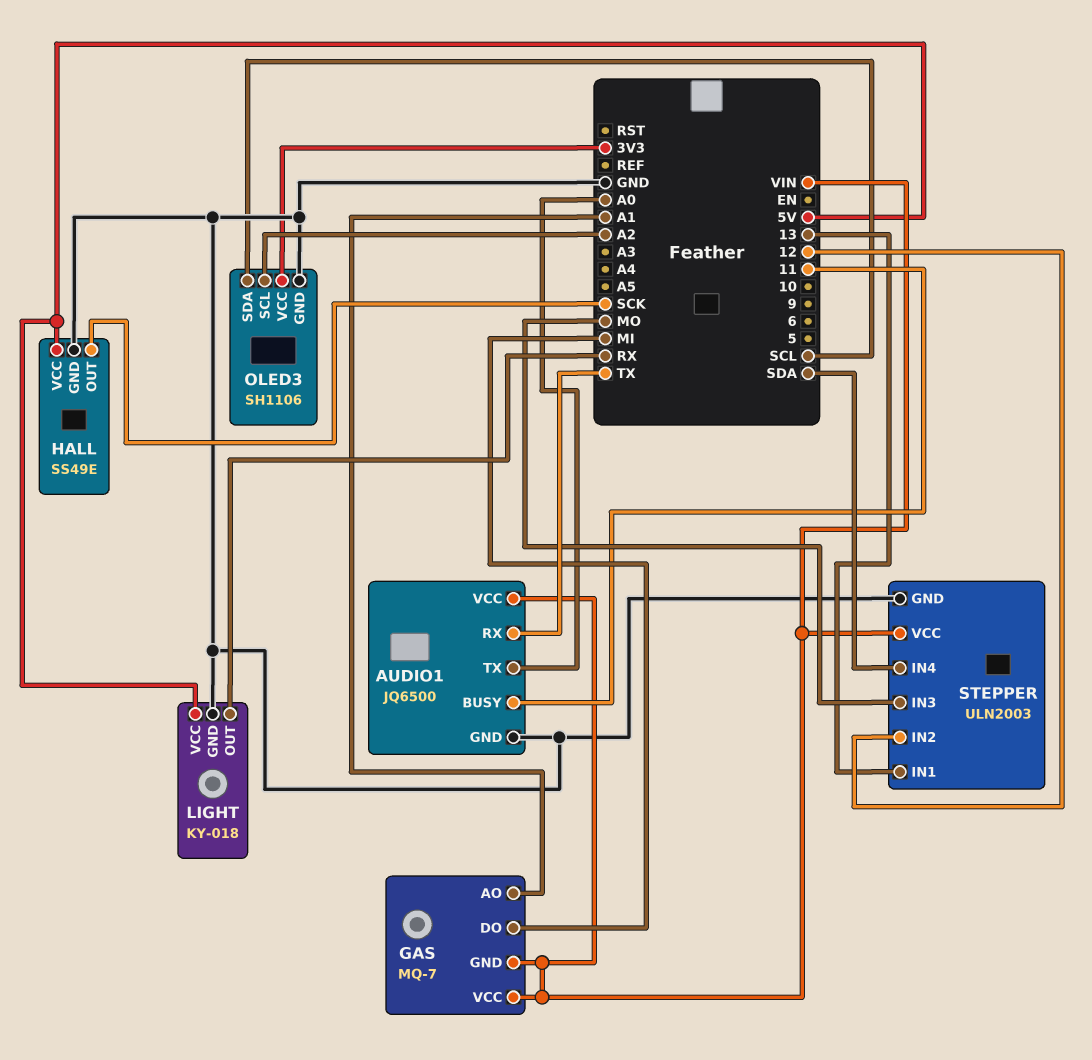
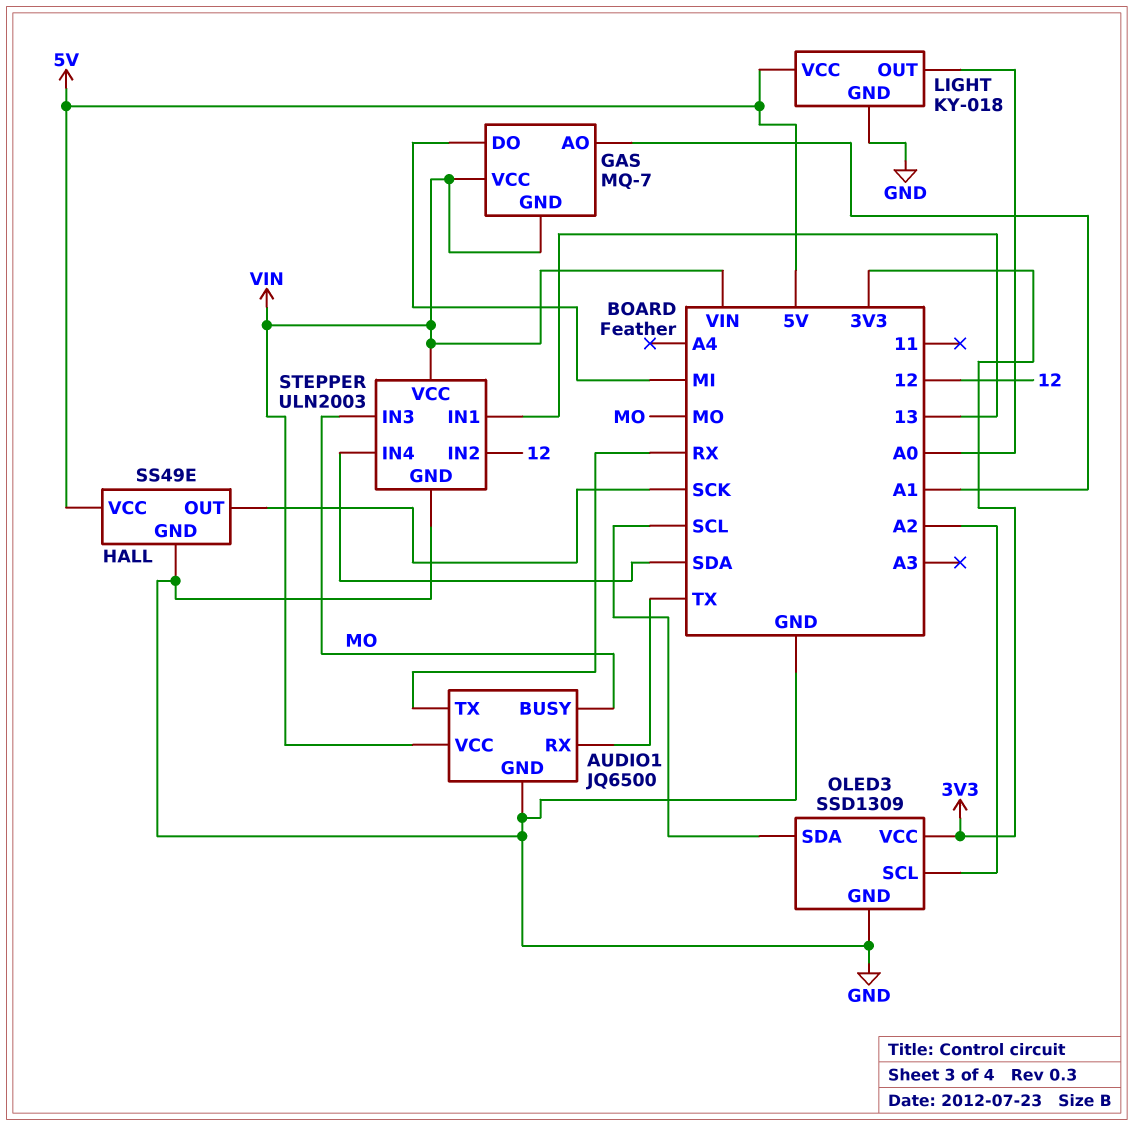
AUDIO1 pin BUSY: 11 -> MO
AUDIO1 pin TX: A0 -> RX
LIGHT pin OUT: RX -> A0
OLED3: SH1106 -> SSD1309

